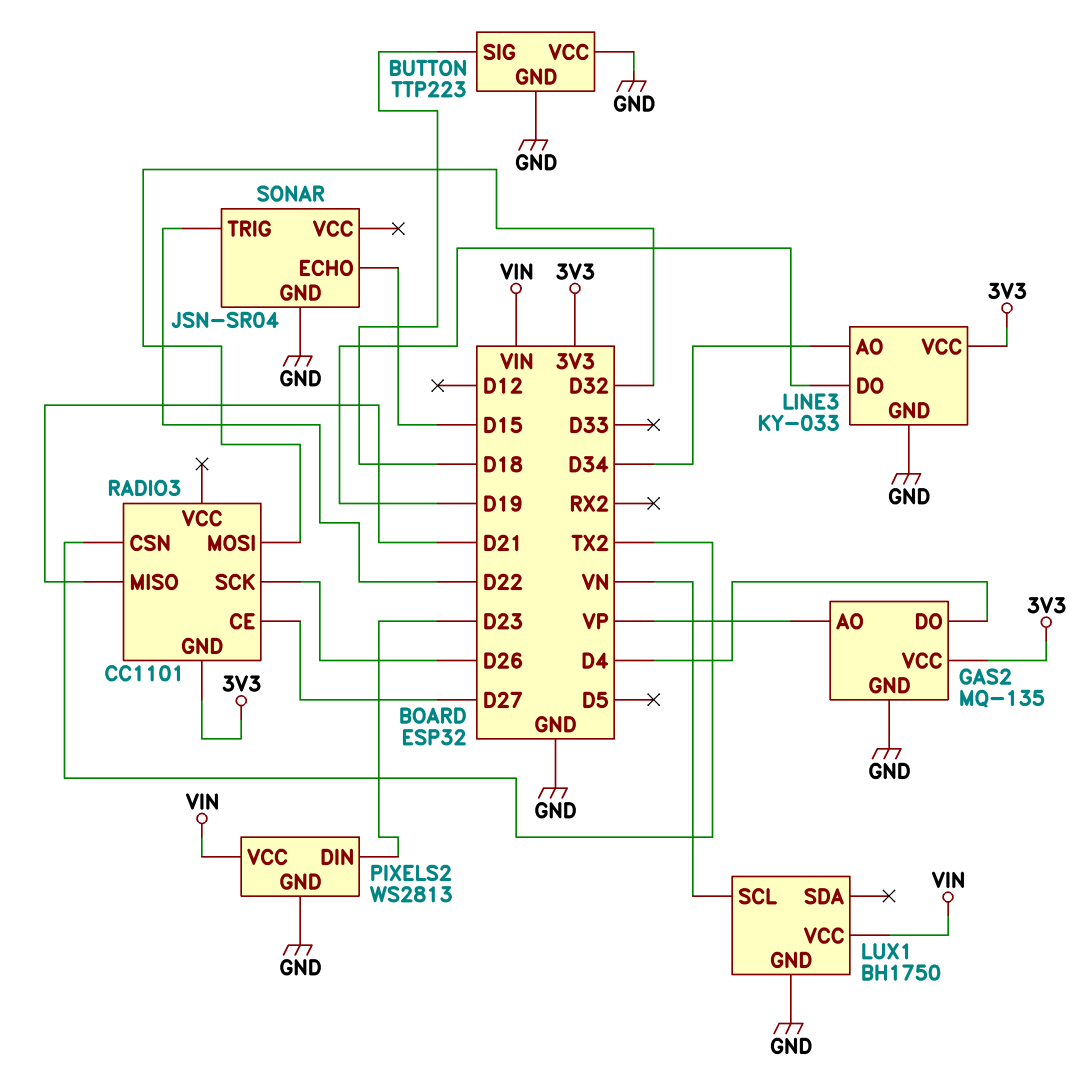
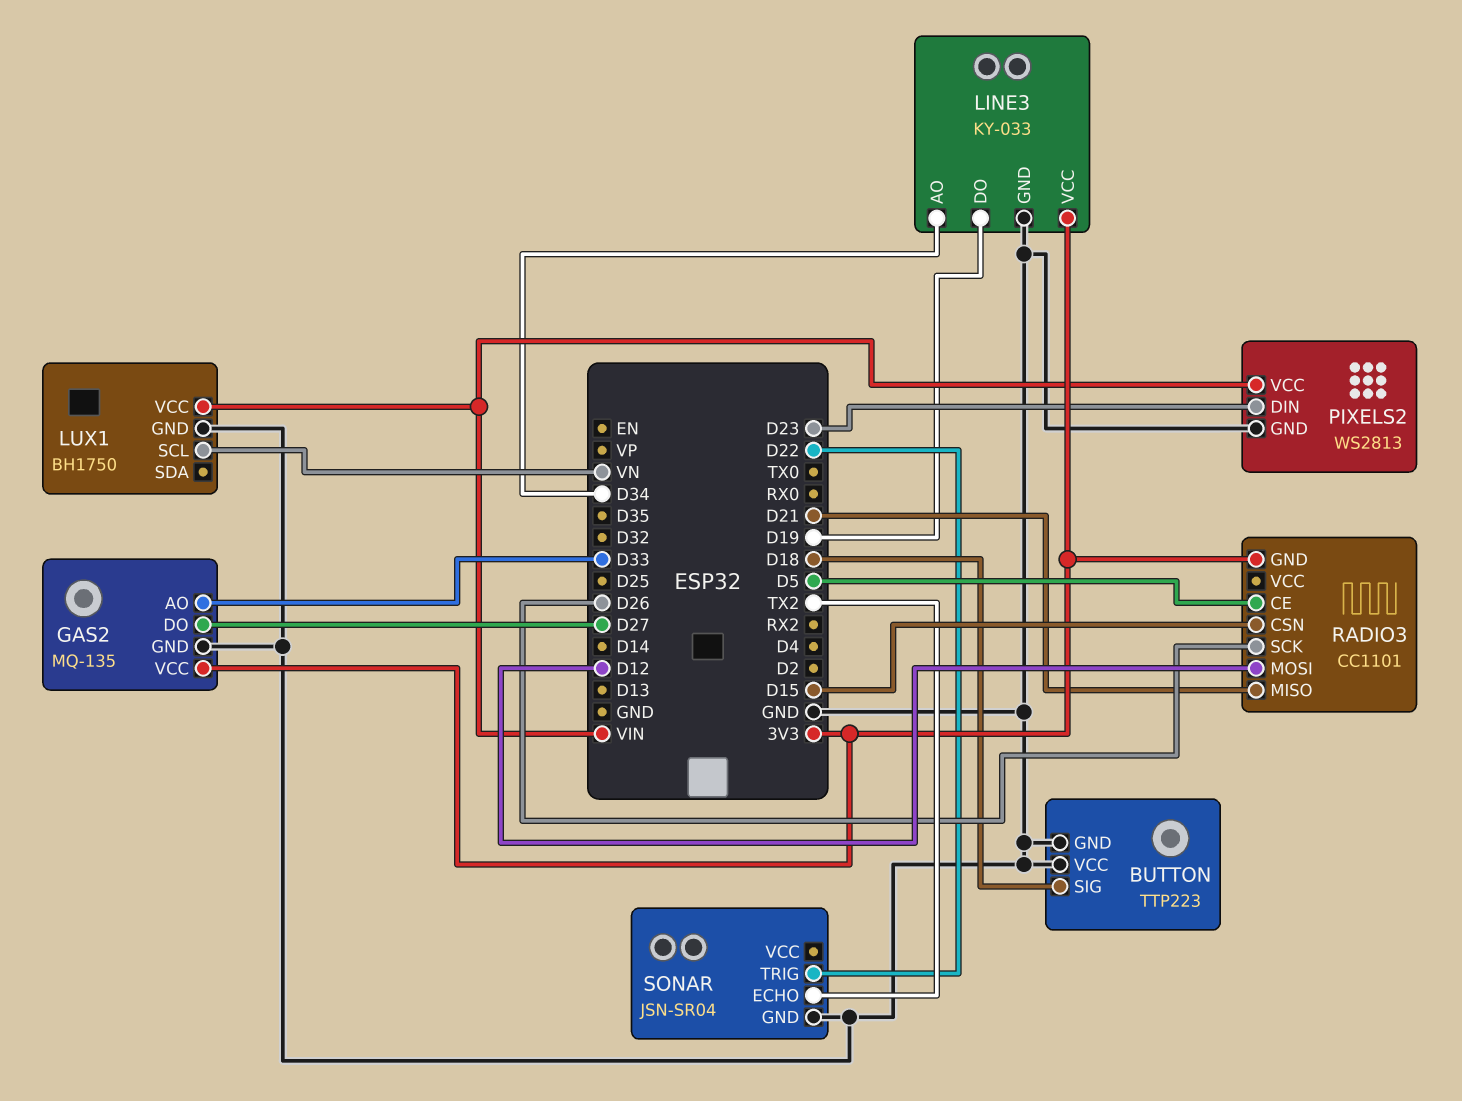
GAS2 pin AO: VP -> D33
GAS2 pin DO: D4 -> D27
RADIO3 pin CE: D27 -> D5
RADIO3 pin CSN: TX2 -> D15
RADIO3 pin MOSI: D32 -> D12
SONAR pin ECHO: D15 -> TX2

